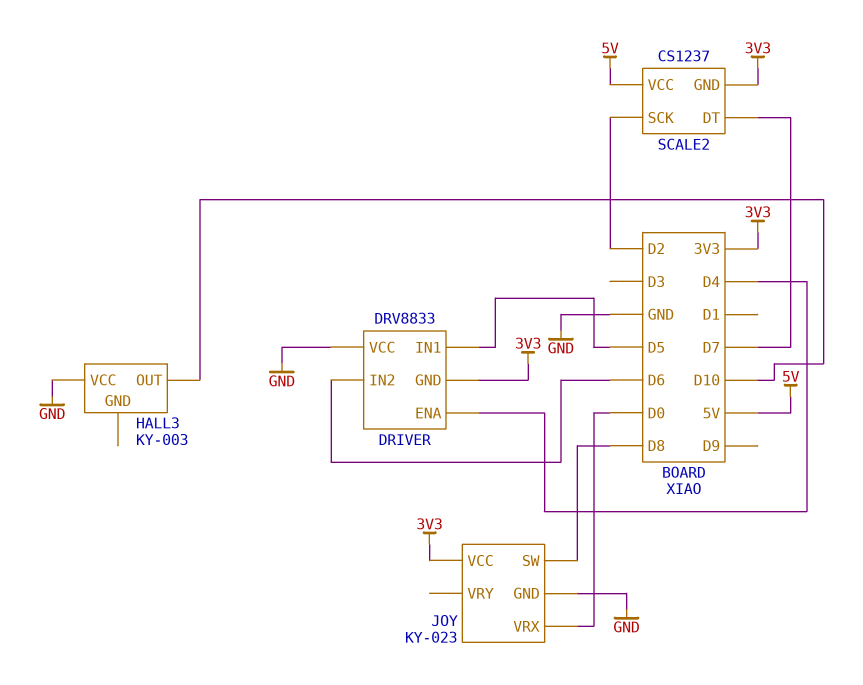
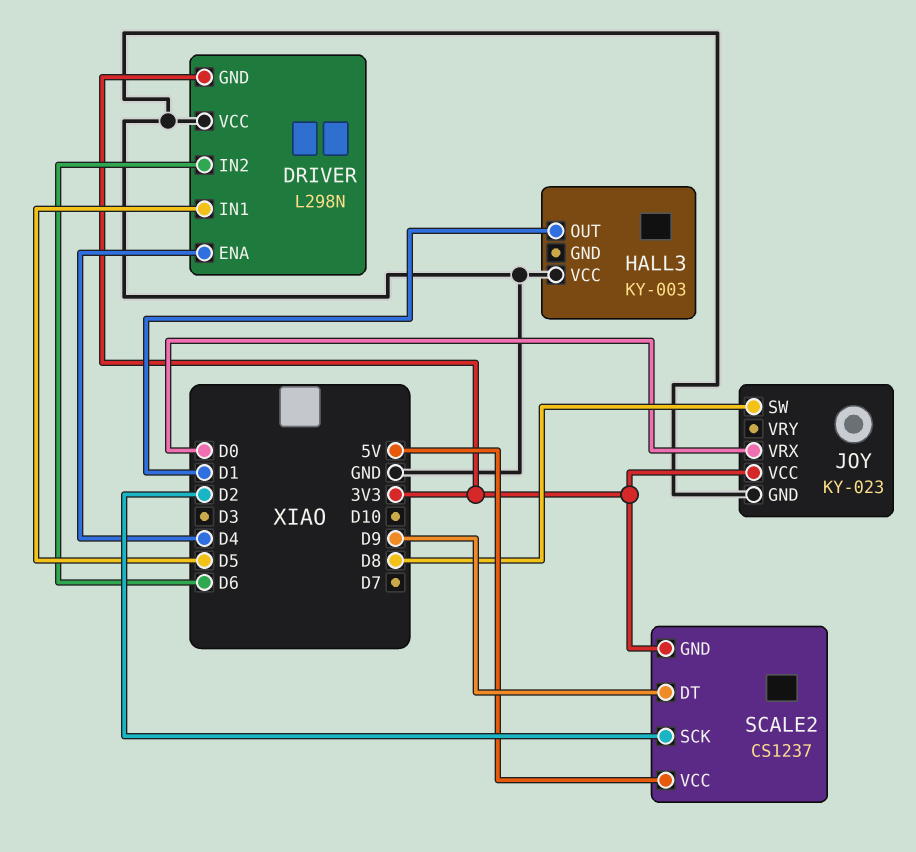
DRIVER: DRV8833 -> L298N
HALL3 pin OUT: D10 -> D1
SCALE2 pin DT: D7 -> D9

